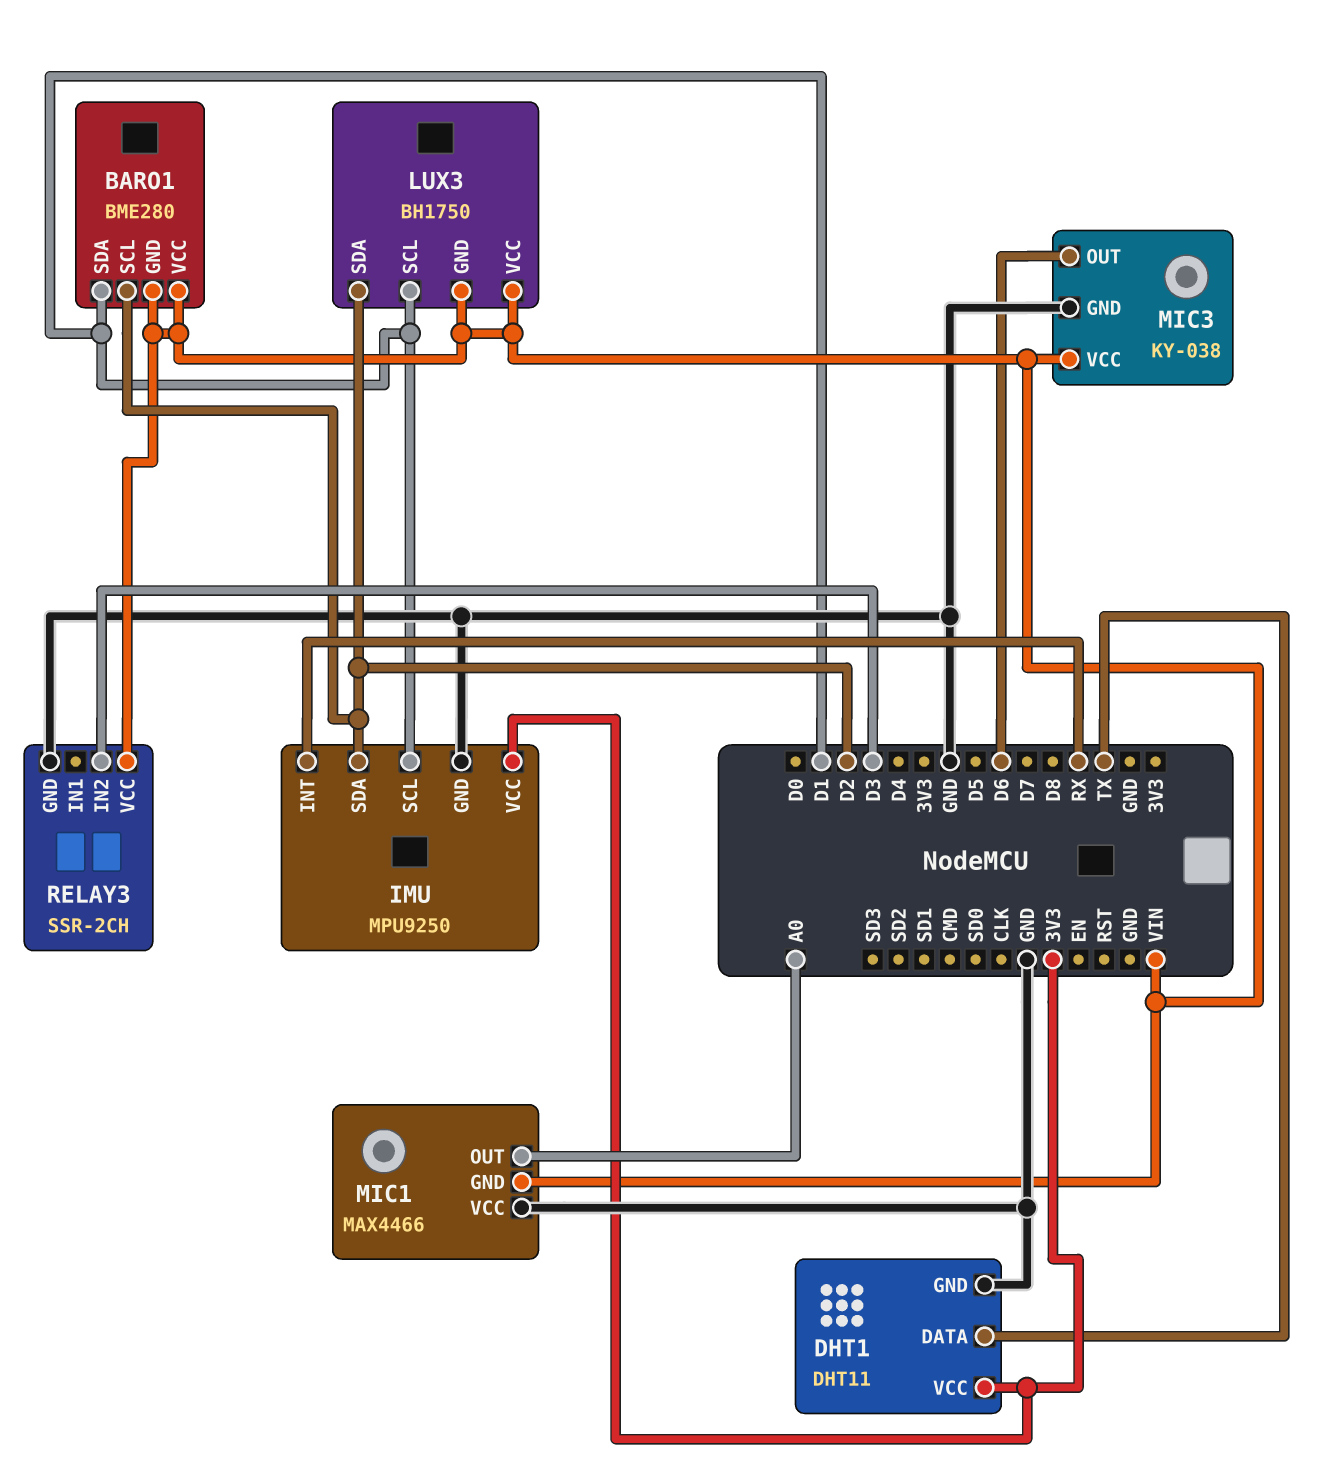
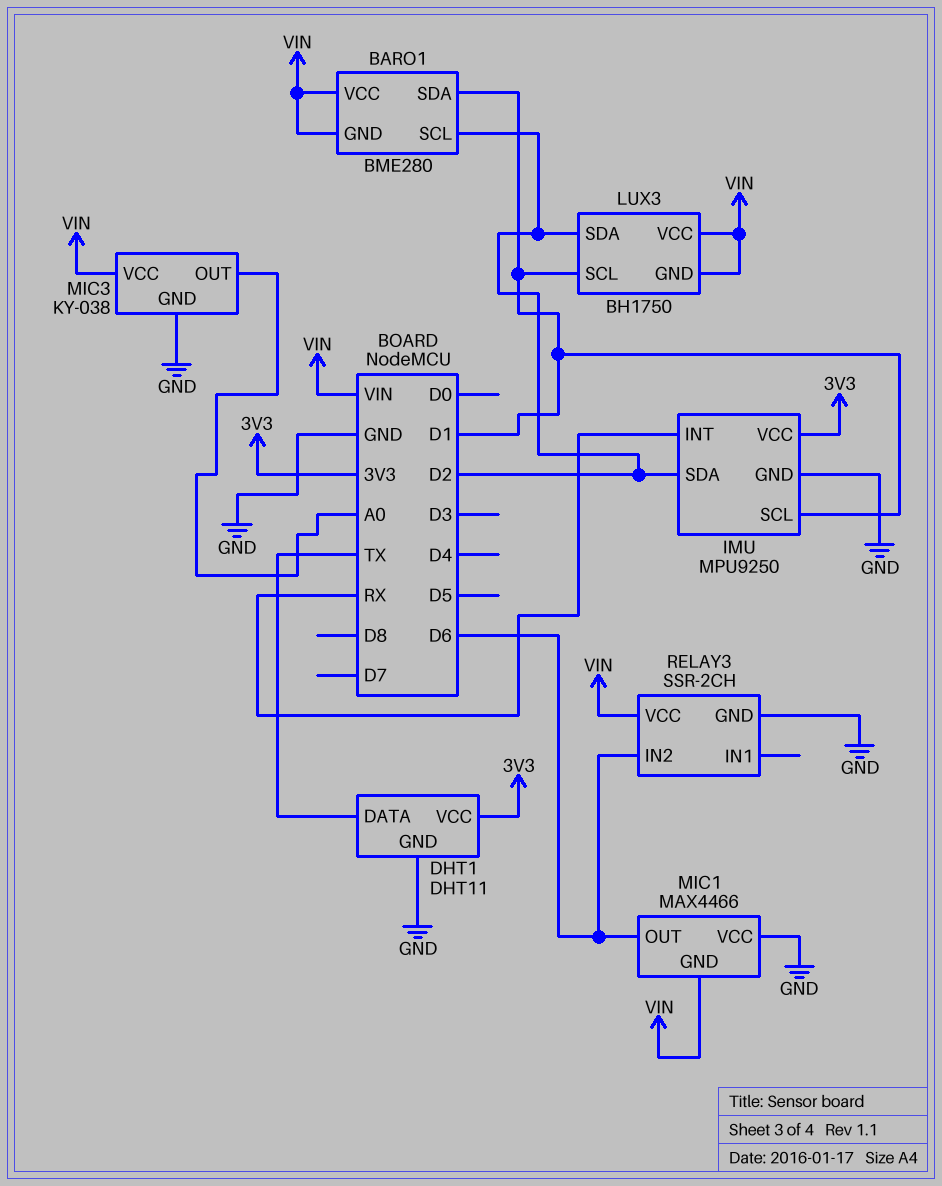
MIC1 pin OUT: A0 -> D6
MIC3 pin OUT: D6 -> A0
RELAY3 pin IN2: D3 -> D6

